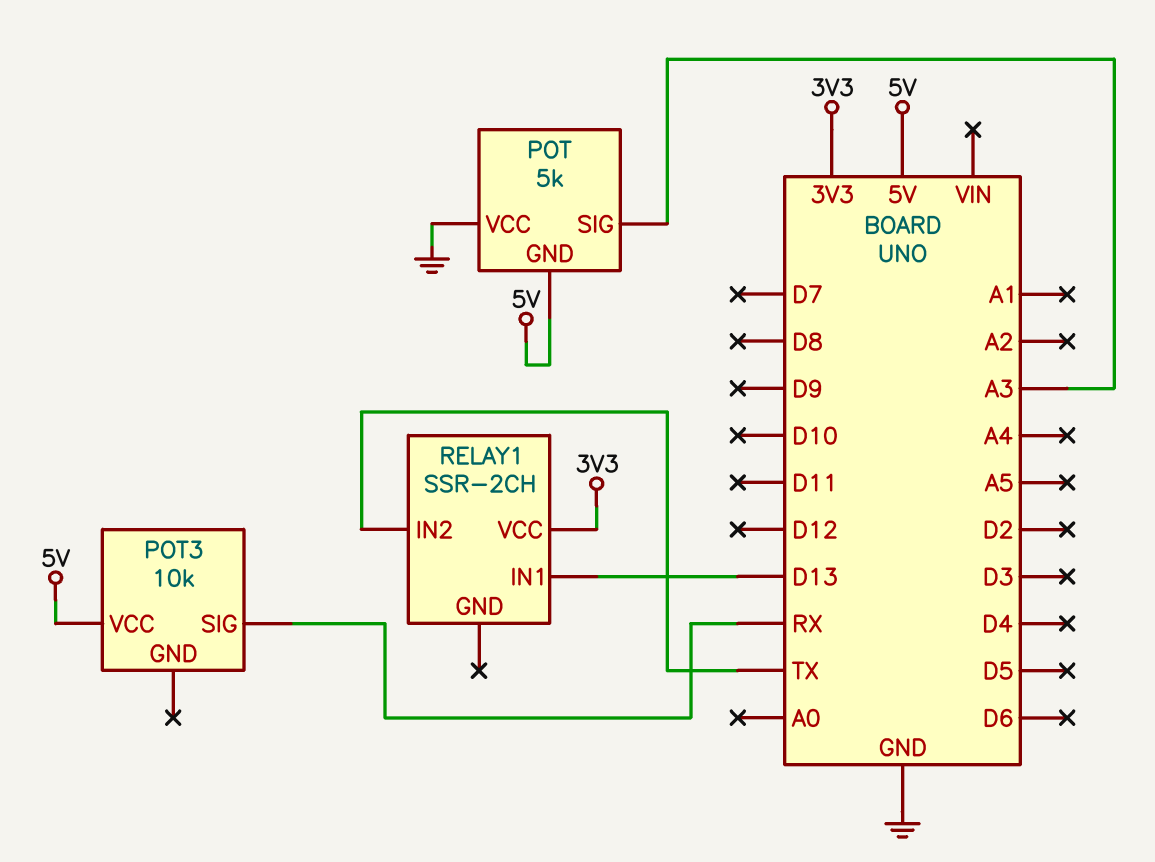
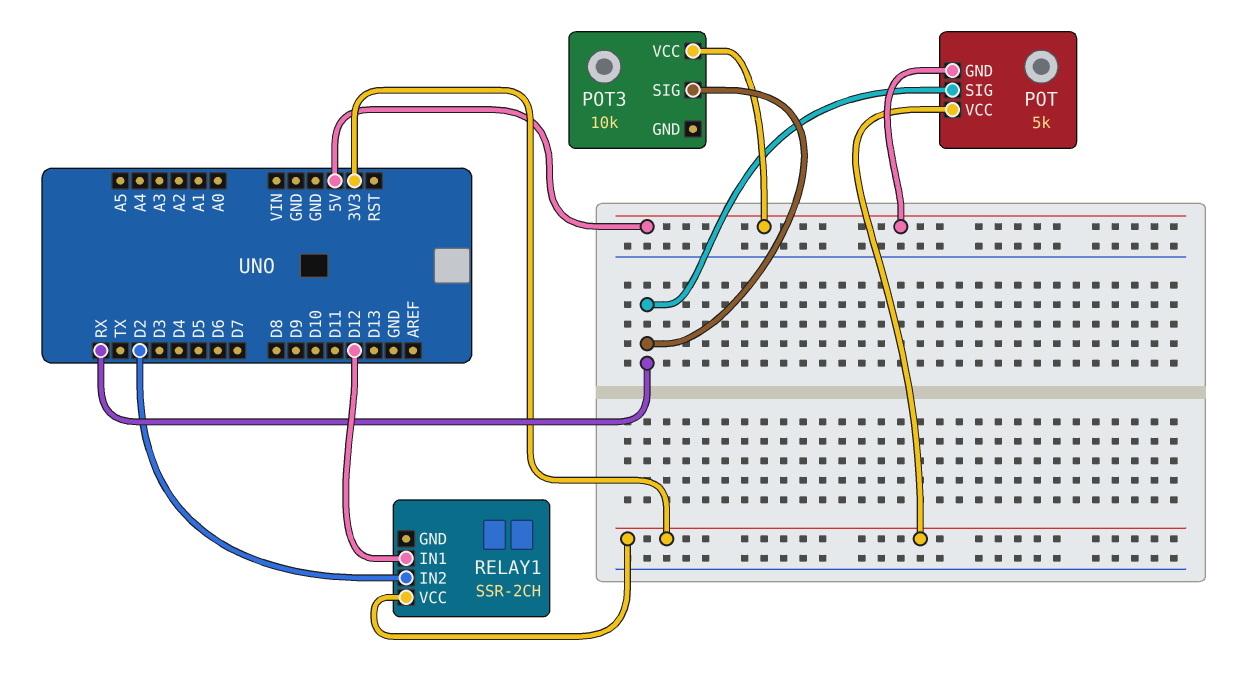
POT pin SIG: A3 -> RX
POT pin VCC: GND -> 3V3
RELAY1 pin IN1: D13 -> D12
RELAY1 pin IN2: TX -> D2

